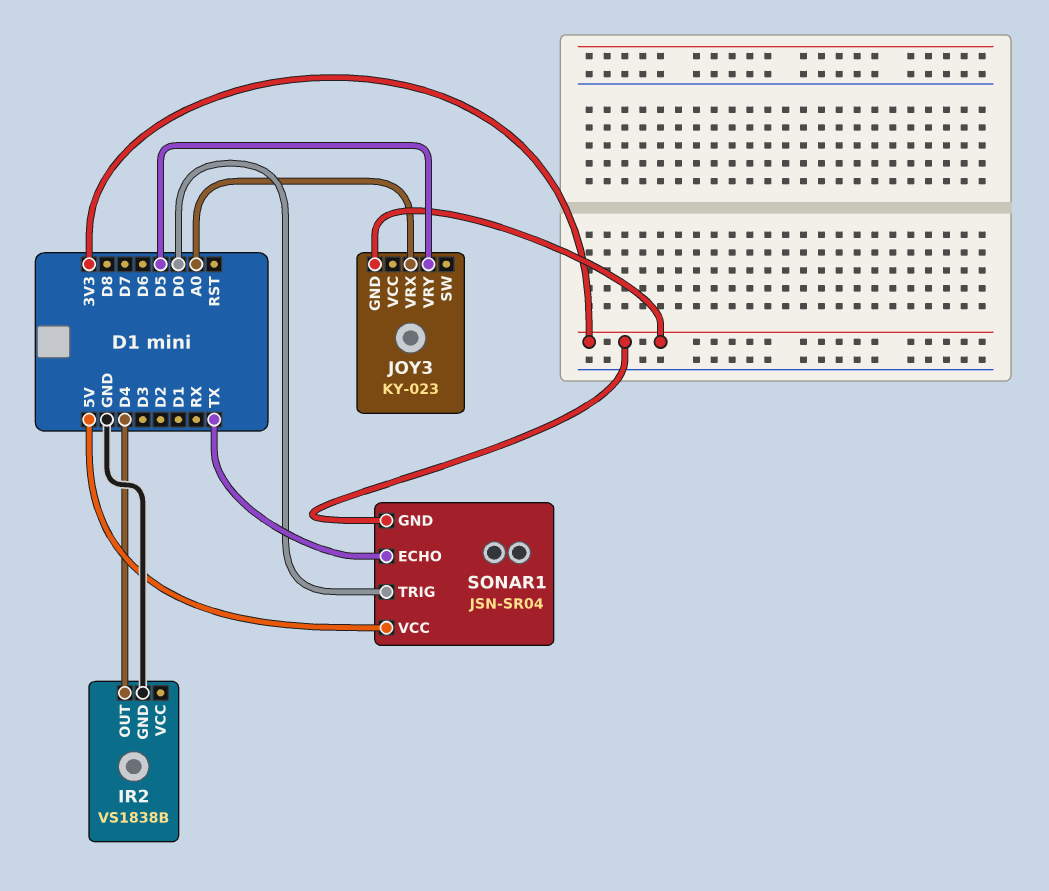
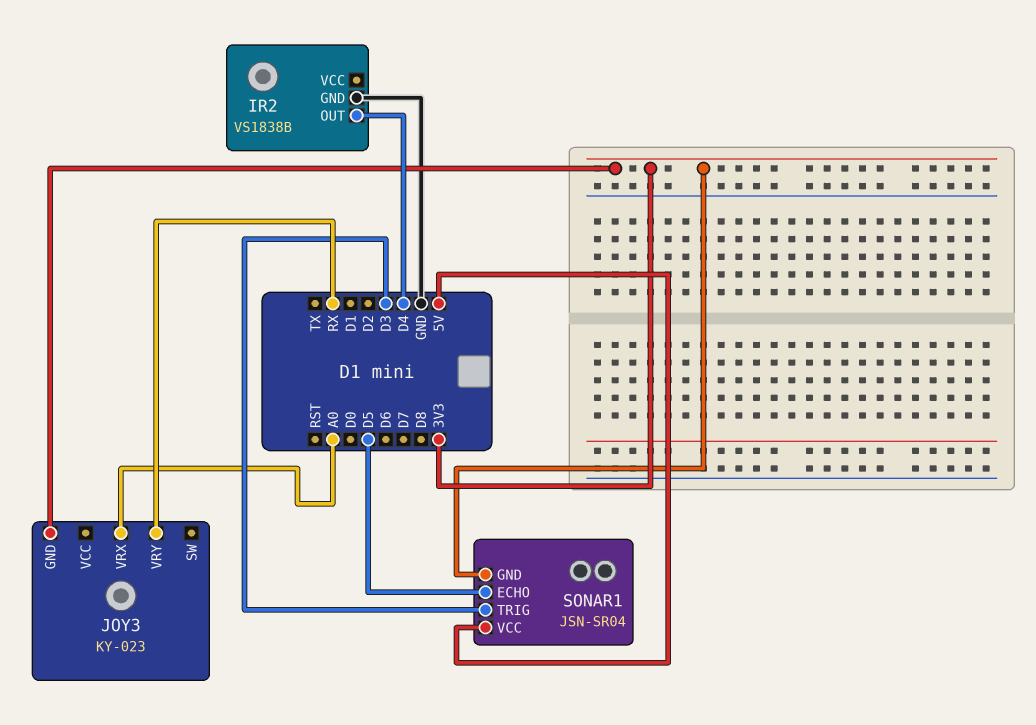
JOY3 pin VRY: D5 -> RX
SONAR1 pin ECHO: TX -> D5
SONAR1 pin TRIG: D0 -> D3

